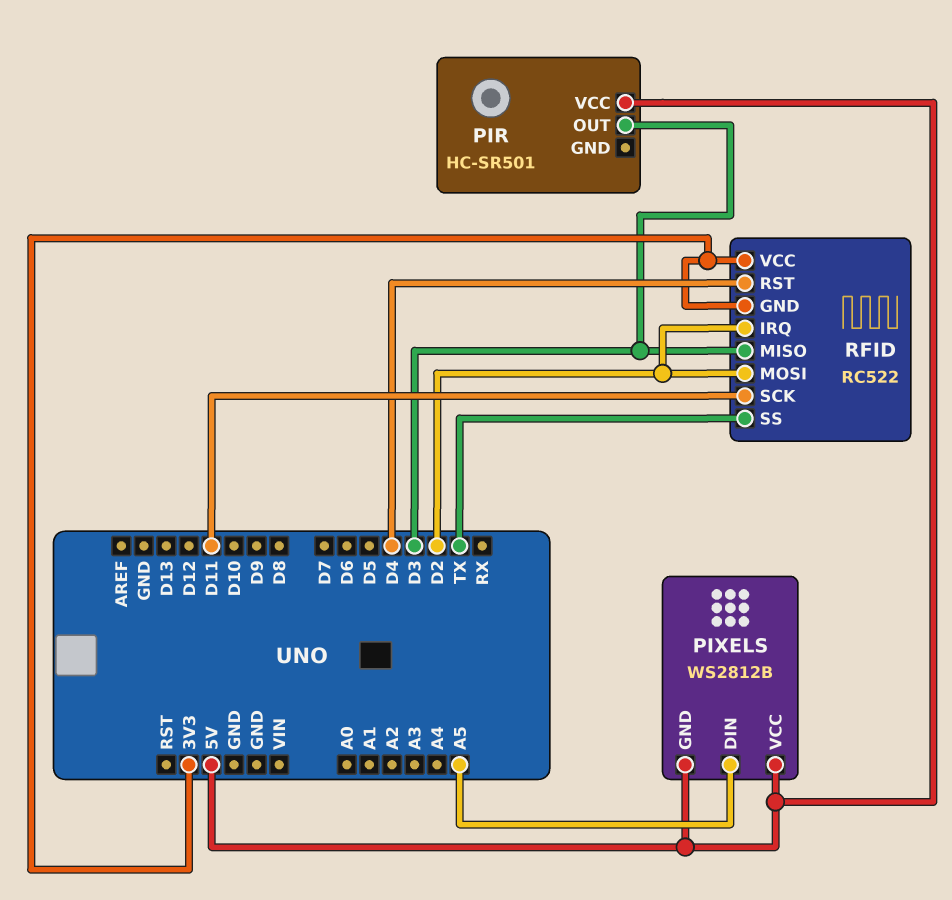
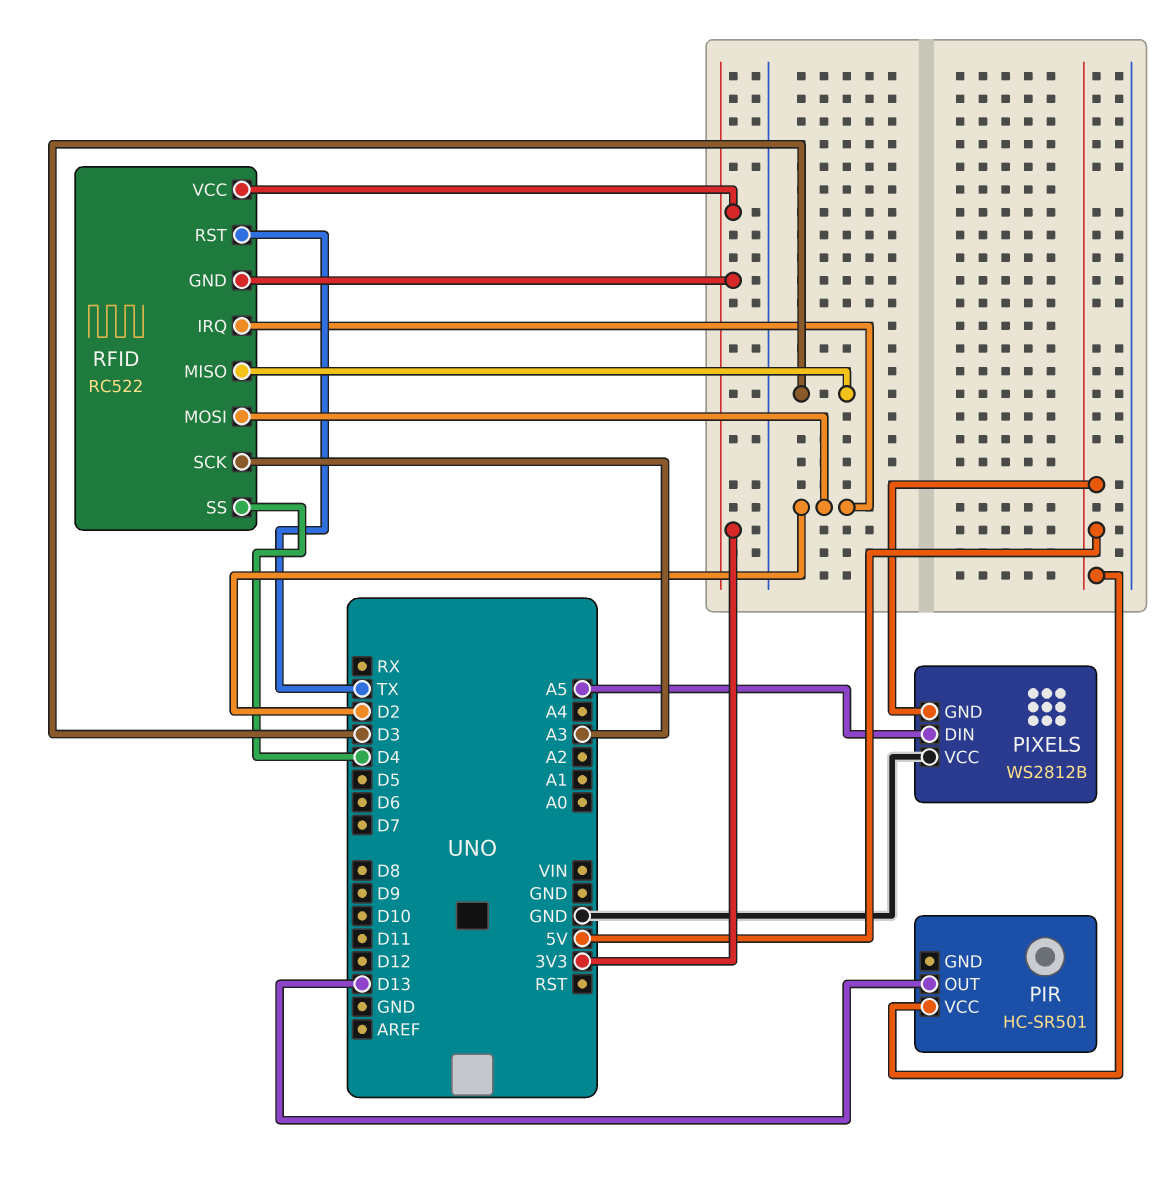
PIR pin OUT: D3 -> D13
PIXELS pin VCC: 5V -> GND
RFID pin RST: D4 -> TX
RFID pin SCK: D11 -> A3
RFID pin SS: TX -> D4

